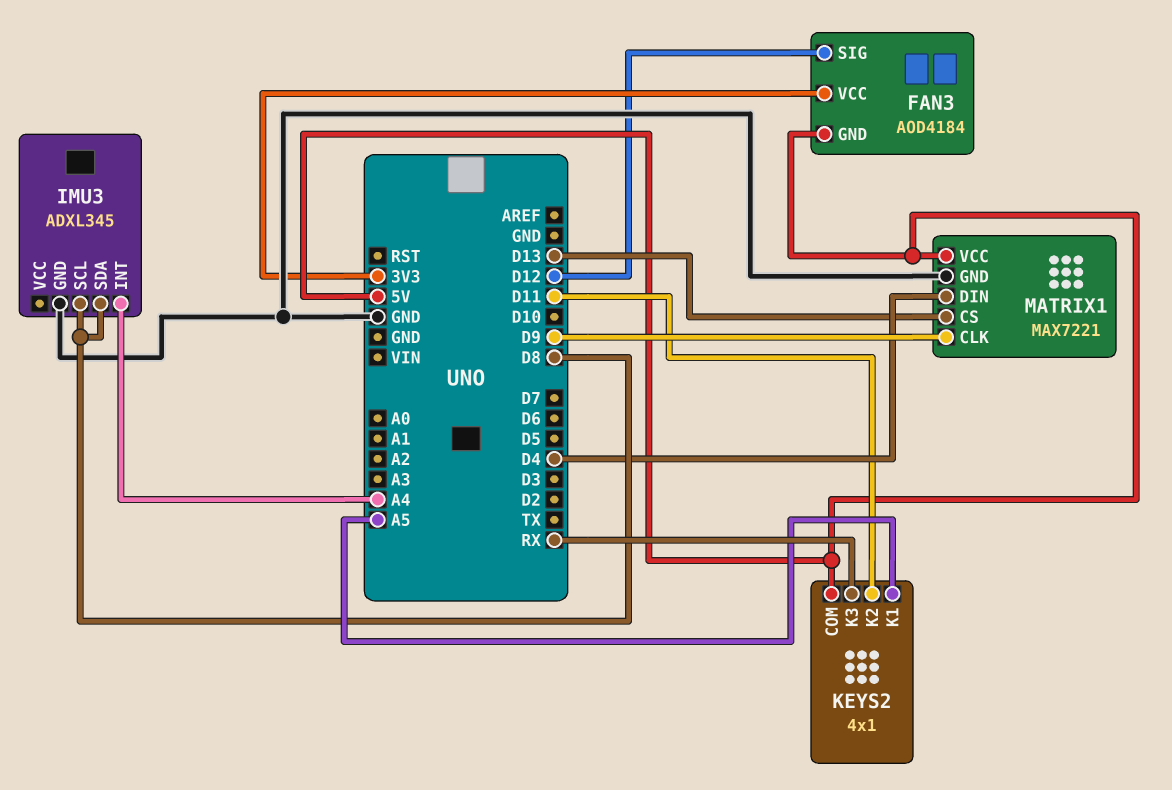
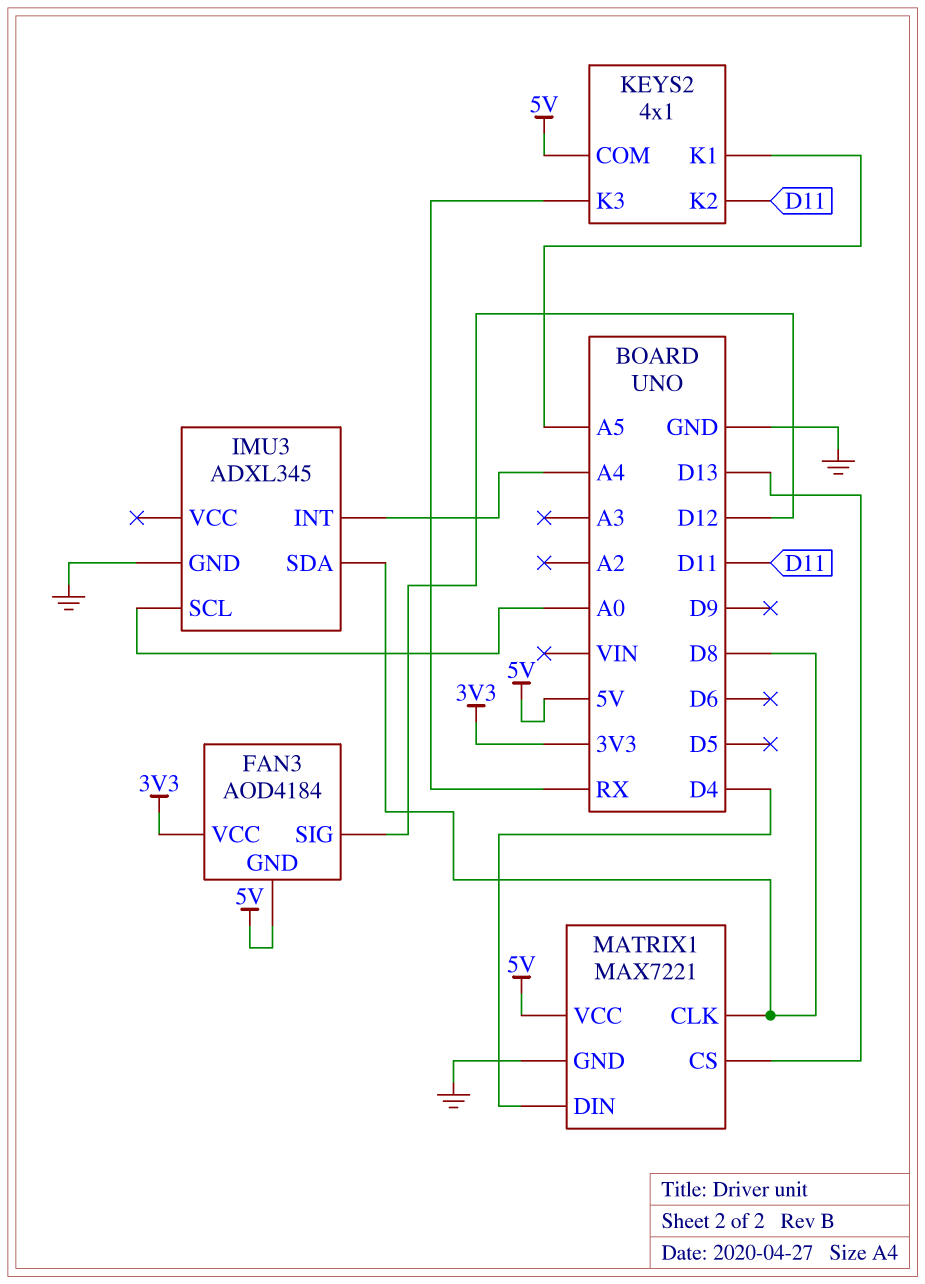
IMU3 pin SCL: D8 -> A0
MATRIX1 pin CLK: D9 -> D8

